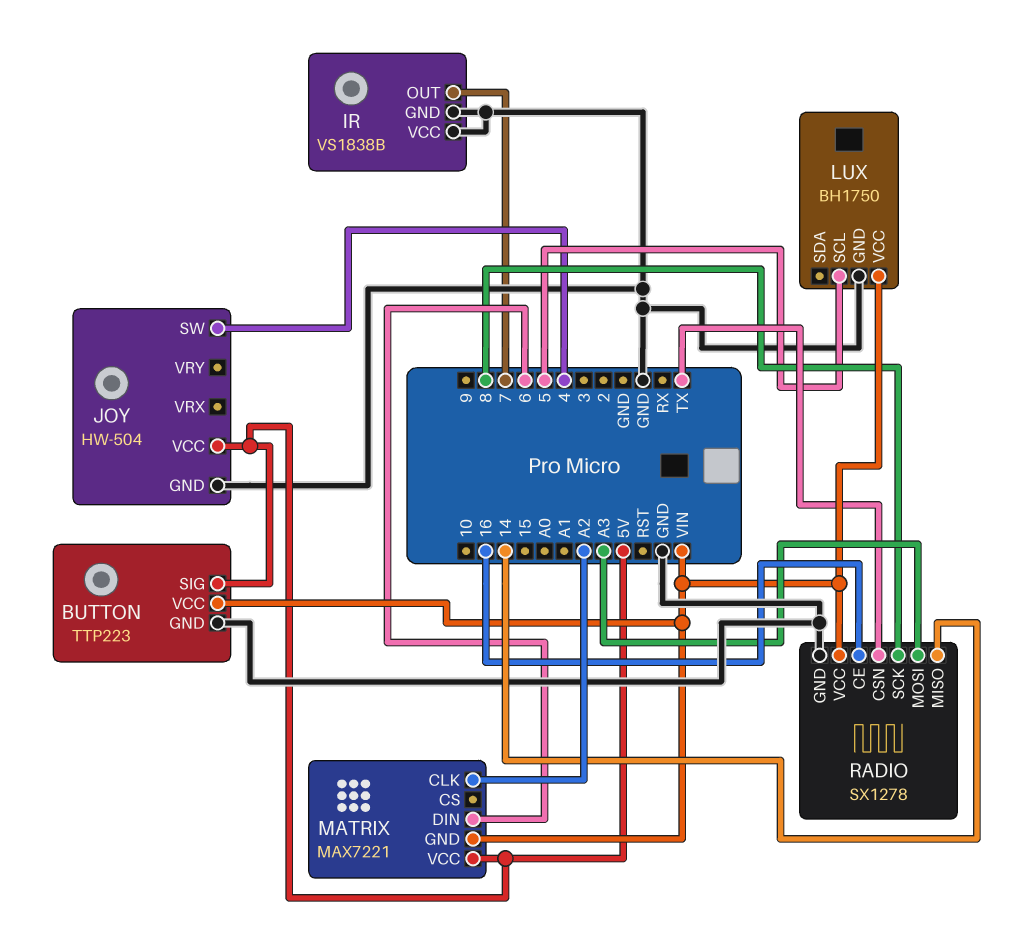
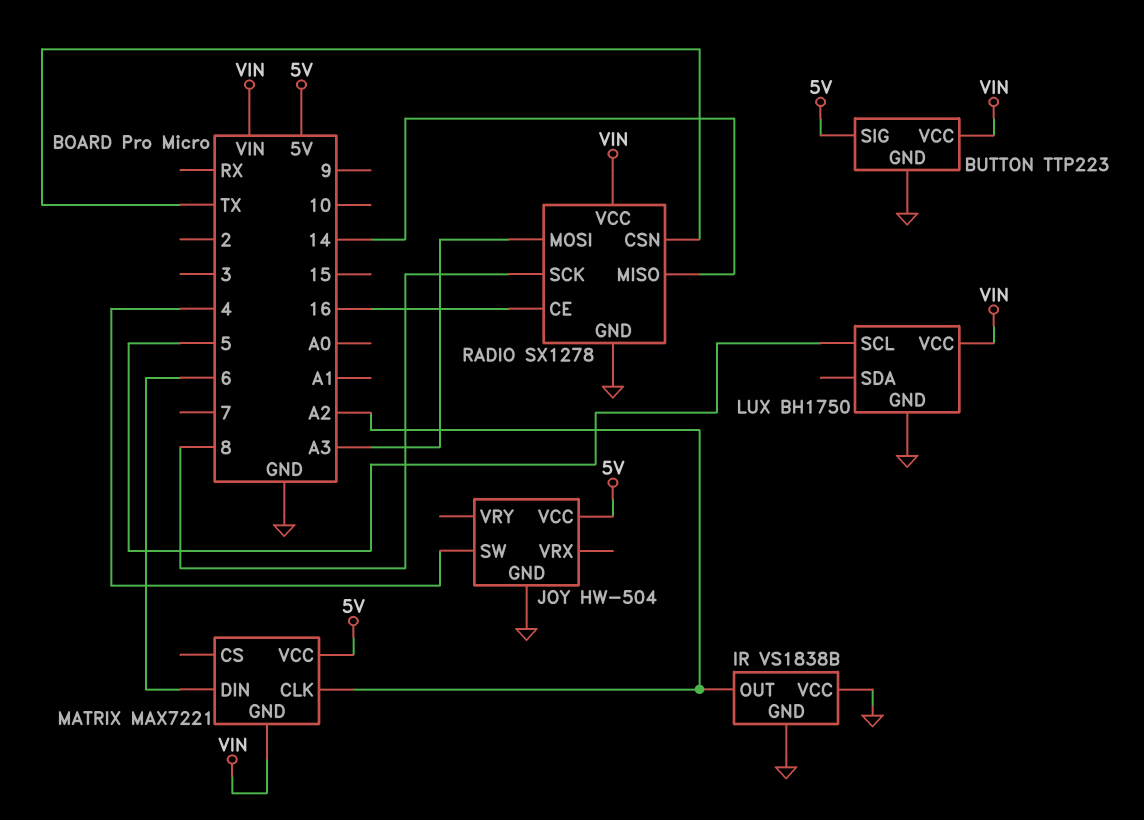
IR pin OUT: 7 -> A2

